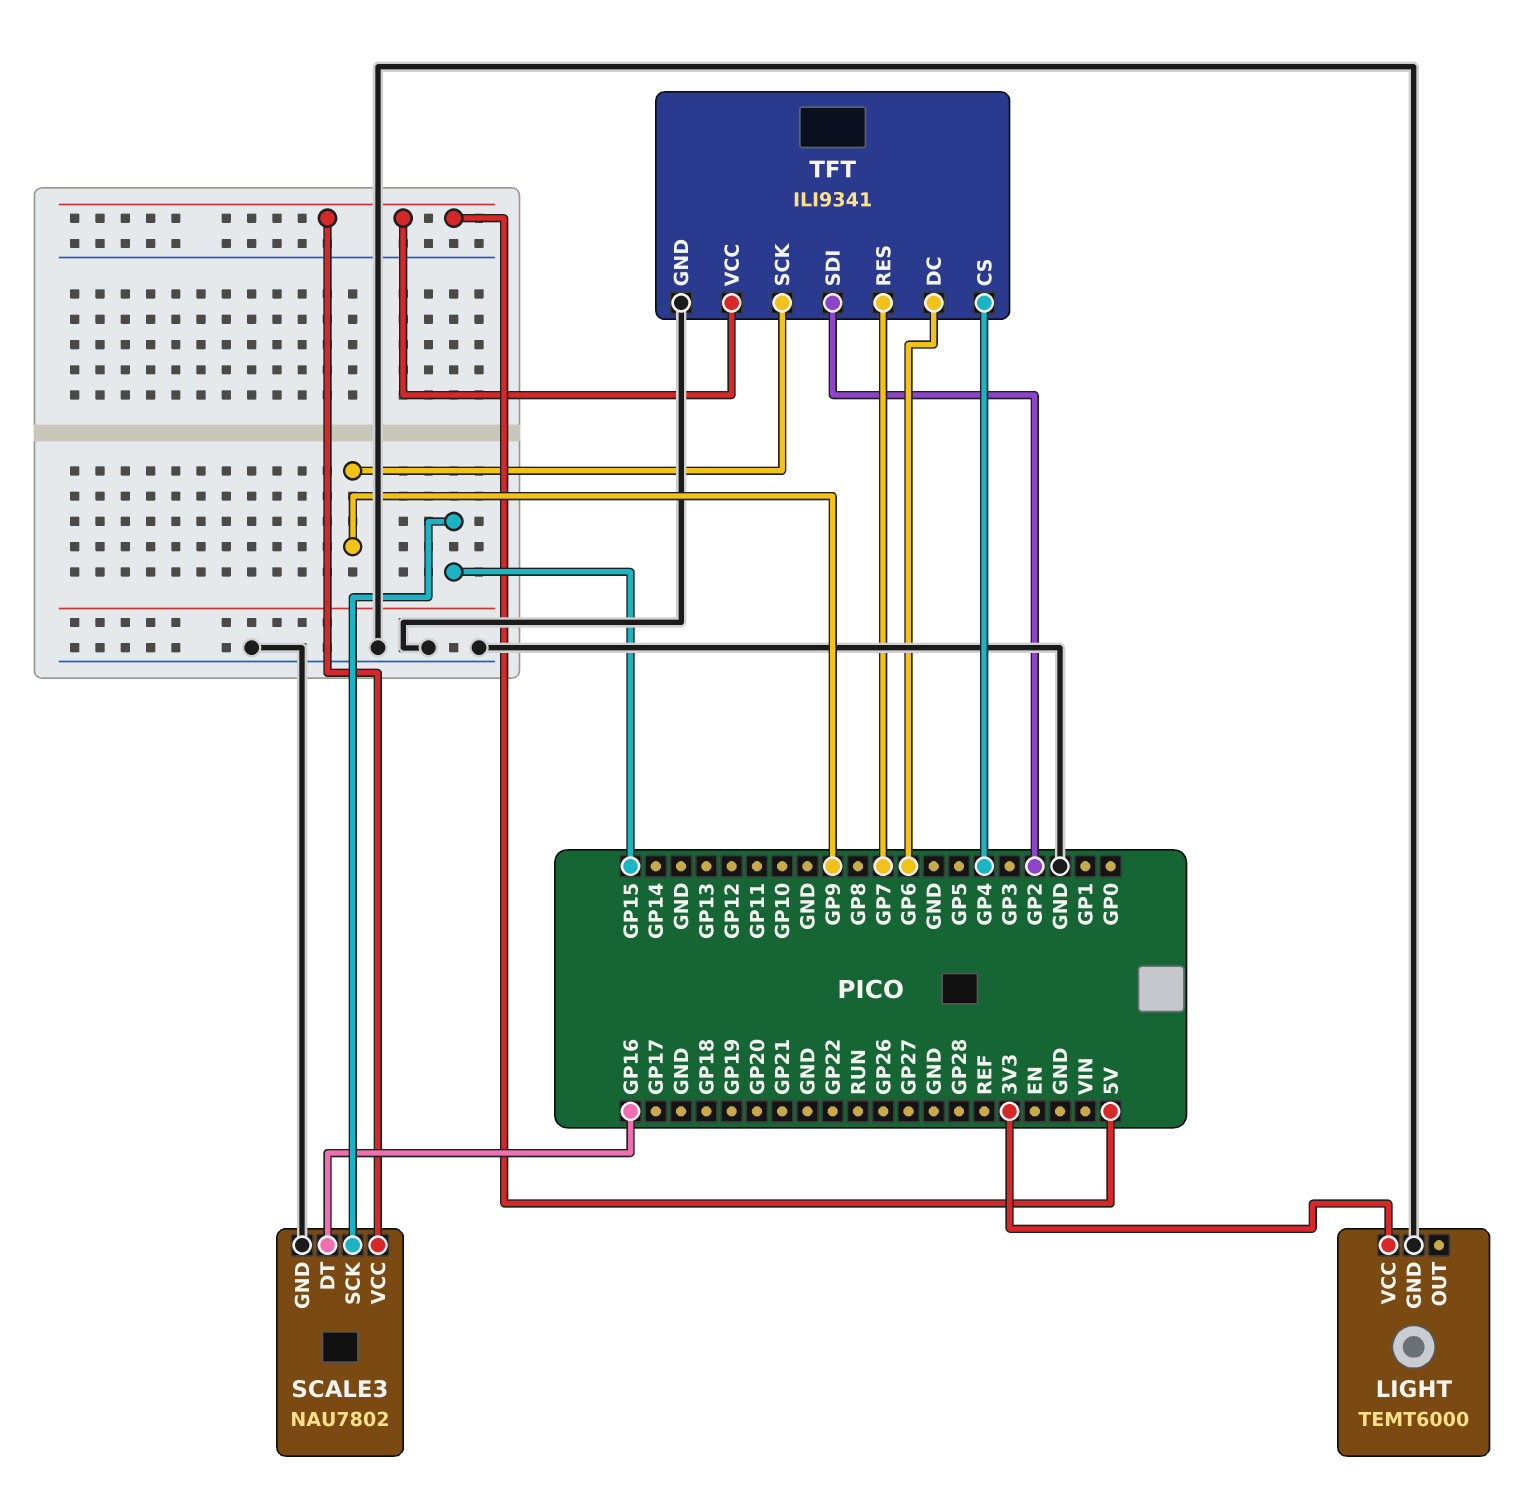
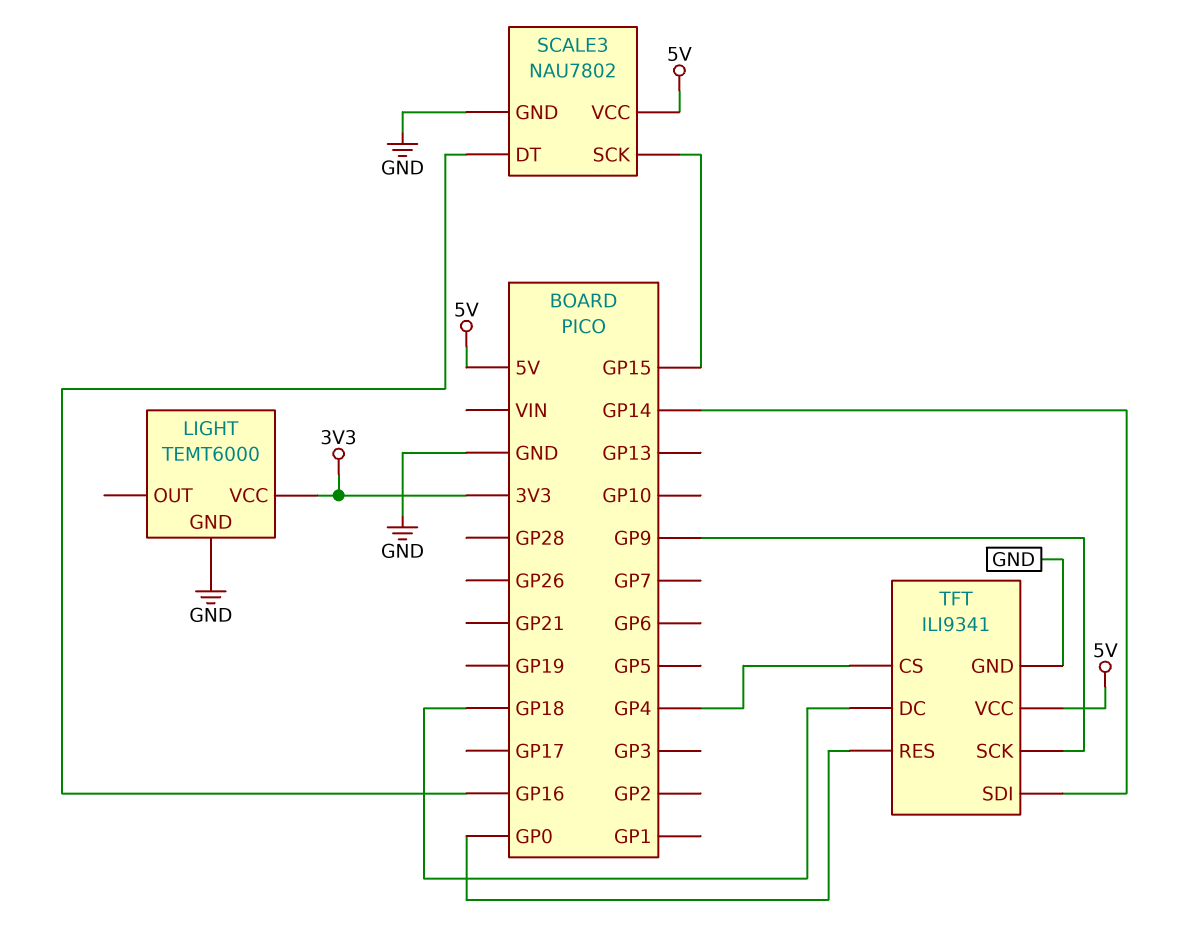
TFT pin DC: GP6 -> GP18
TFT pin RES: GP7 -> GP0
TFT pin SDI: GP2 -> GP14

